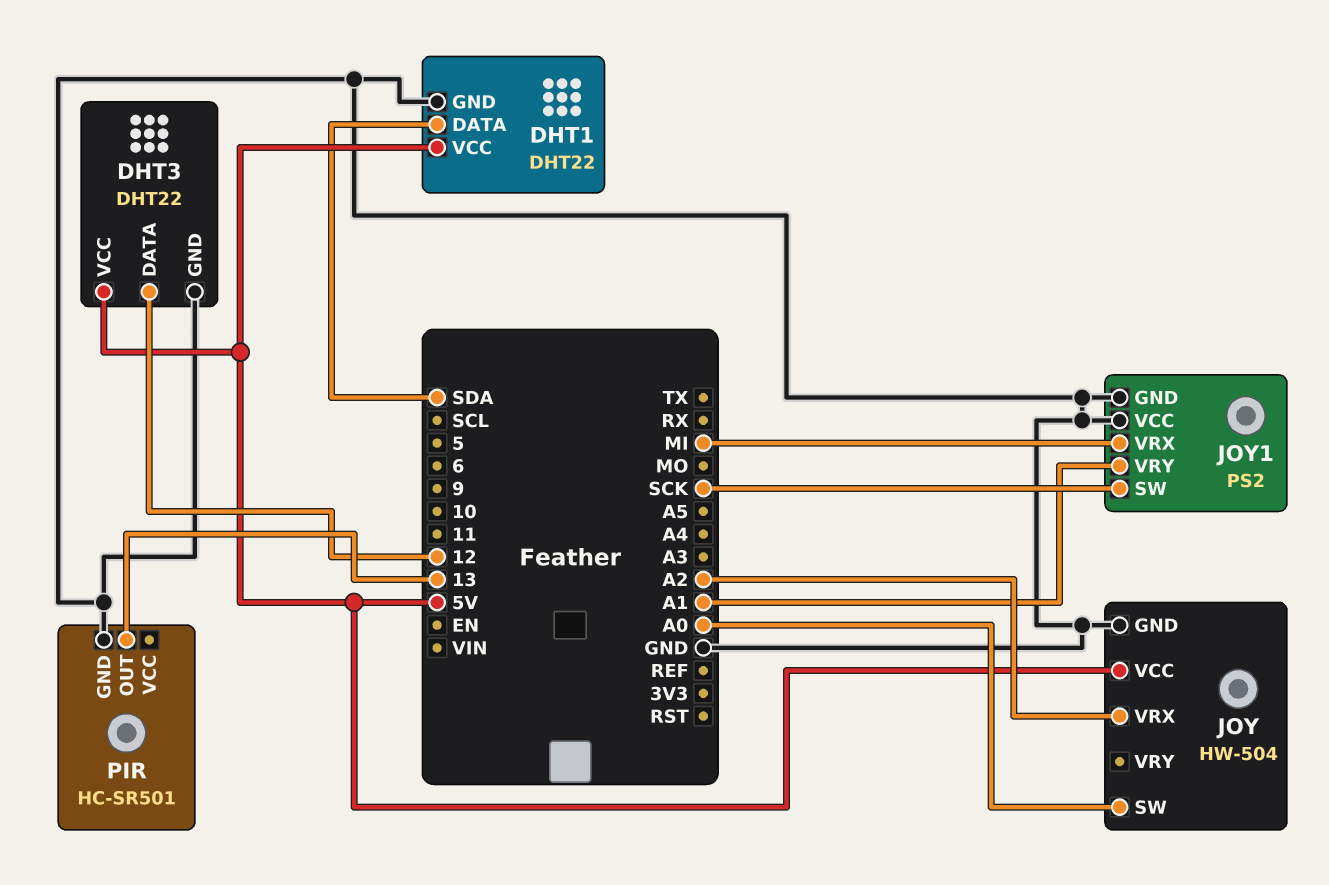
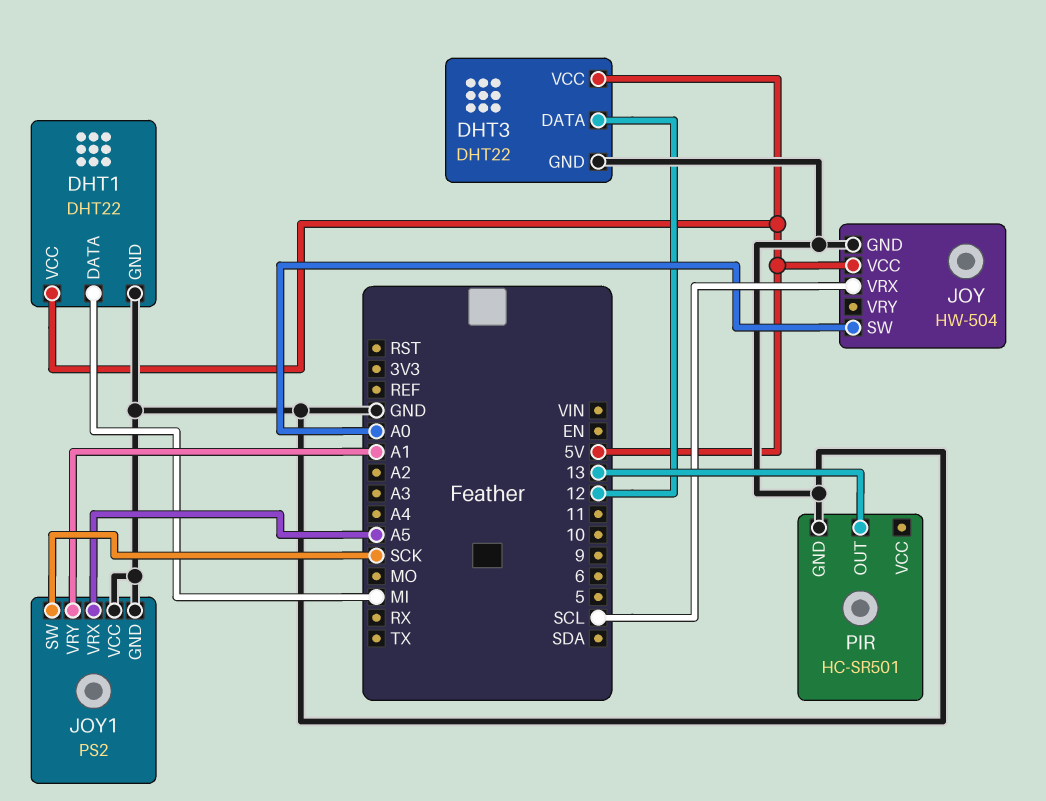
DHT1 pin DATA: SDA -> MI
JOY pin VRX: A2 -> SCL
JOY1 pin VRX: MI -> A5

